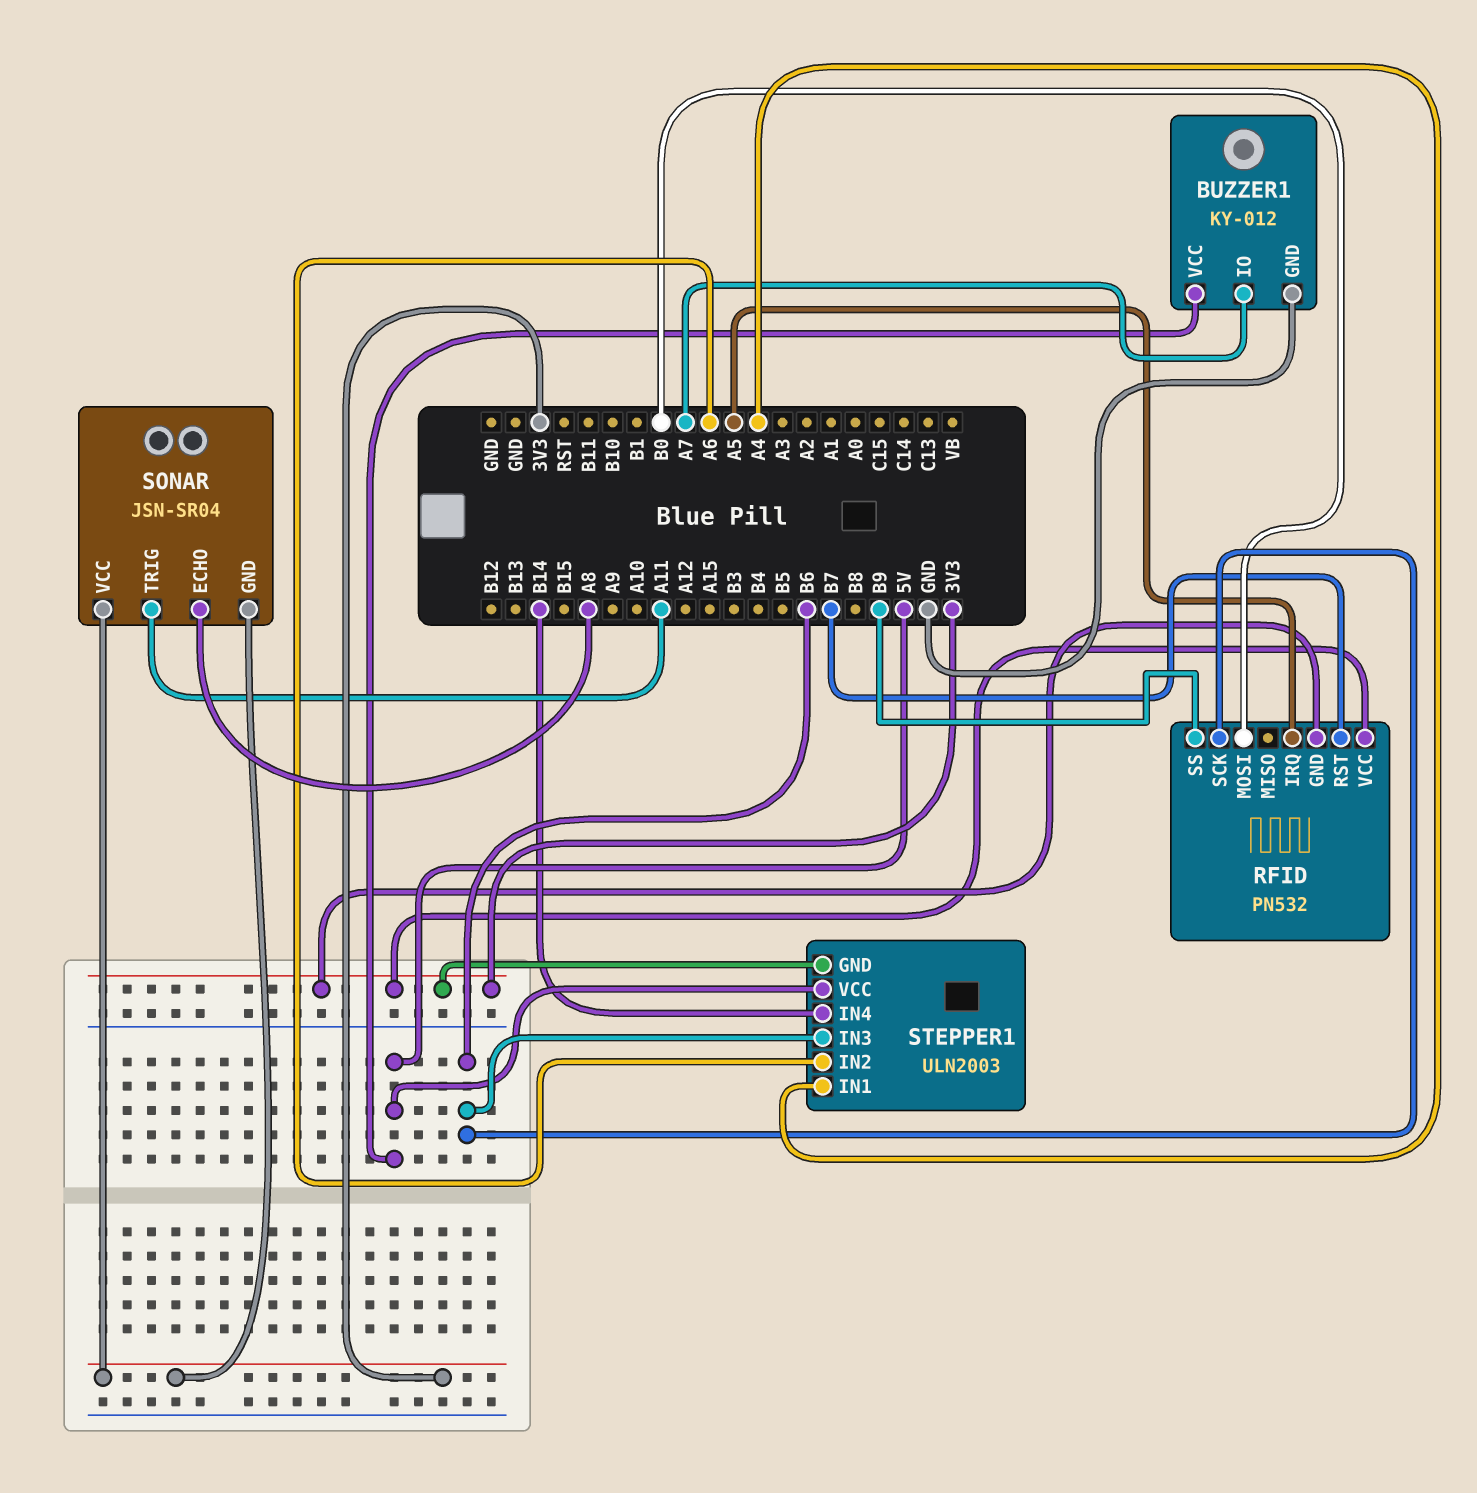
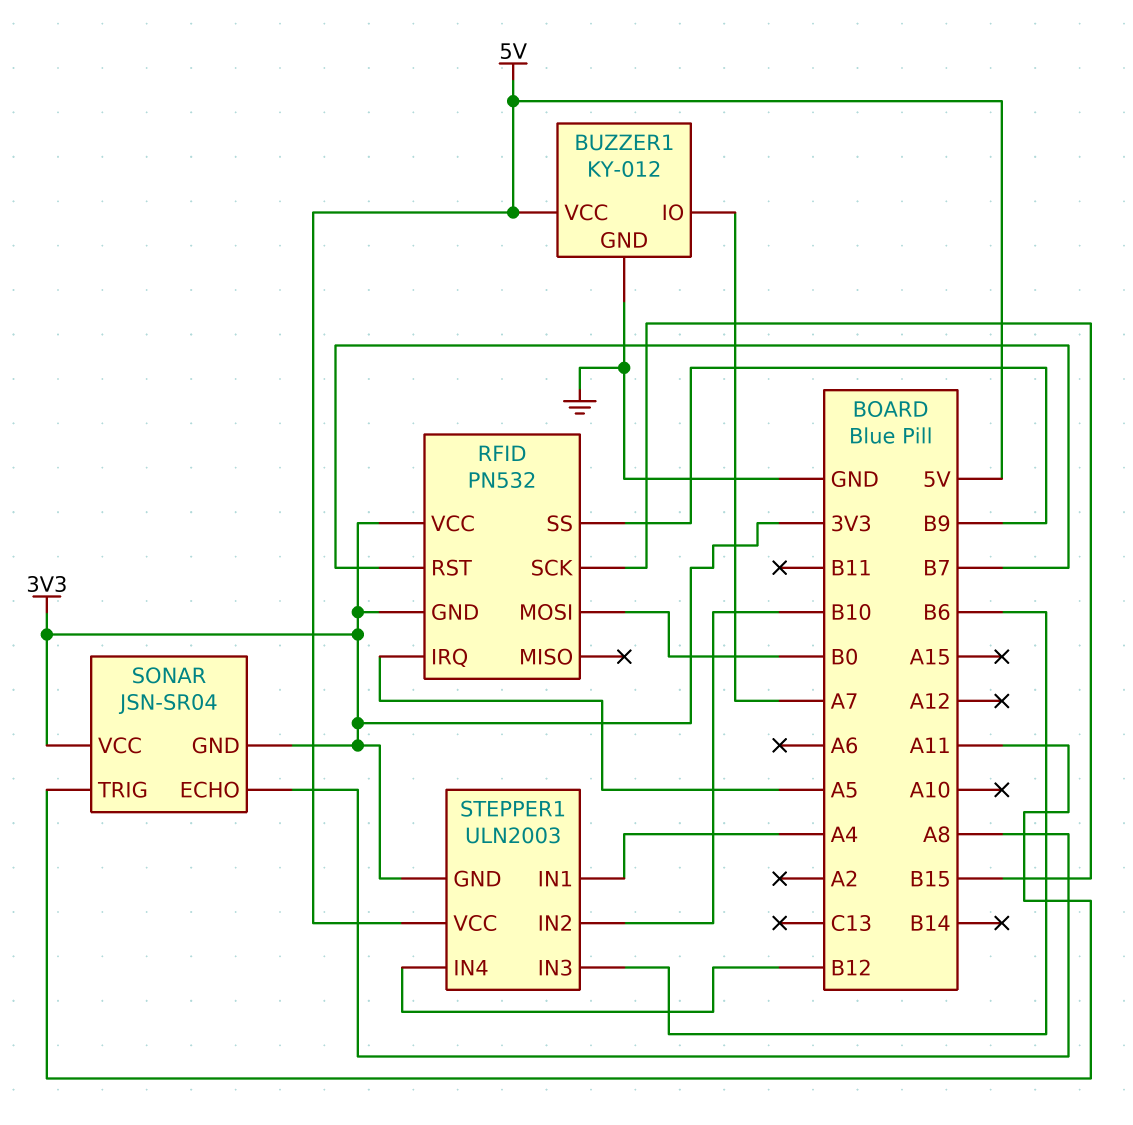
RFID pin SCK: B6 -> B15
STEPPER1 pin IN2: A6 -> B10
STEPPER1 pin IN4: B14 -> B12

